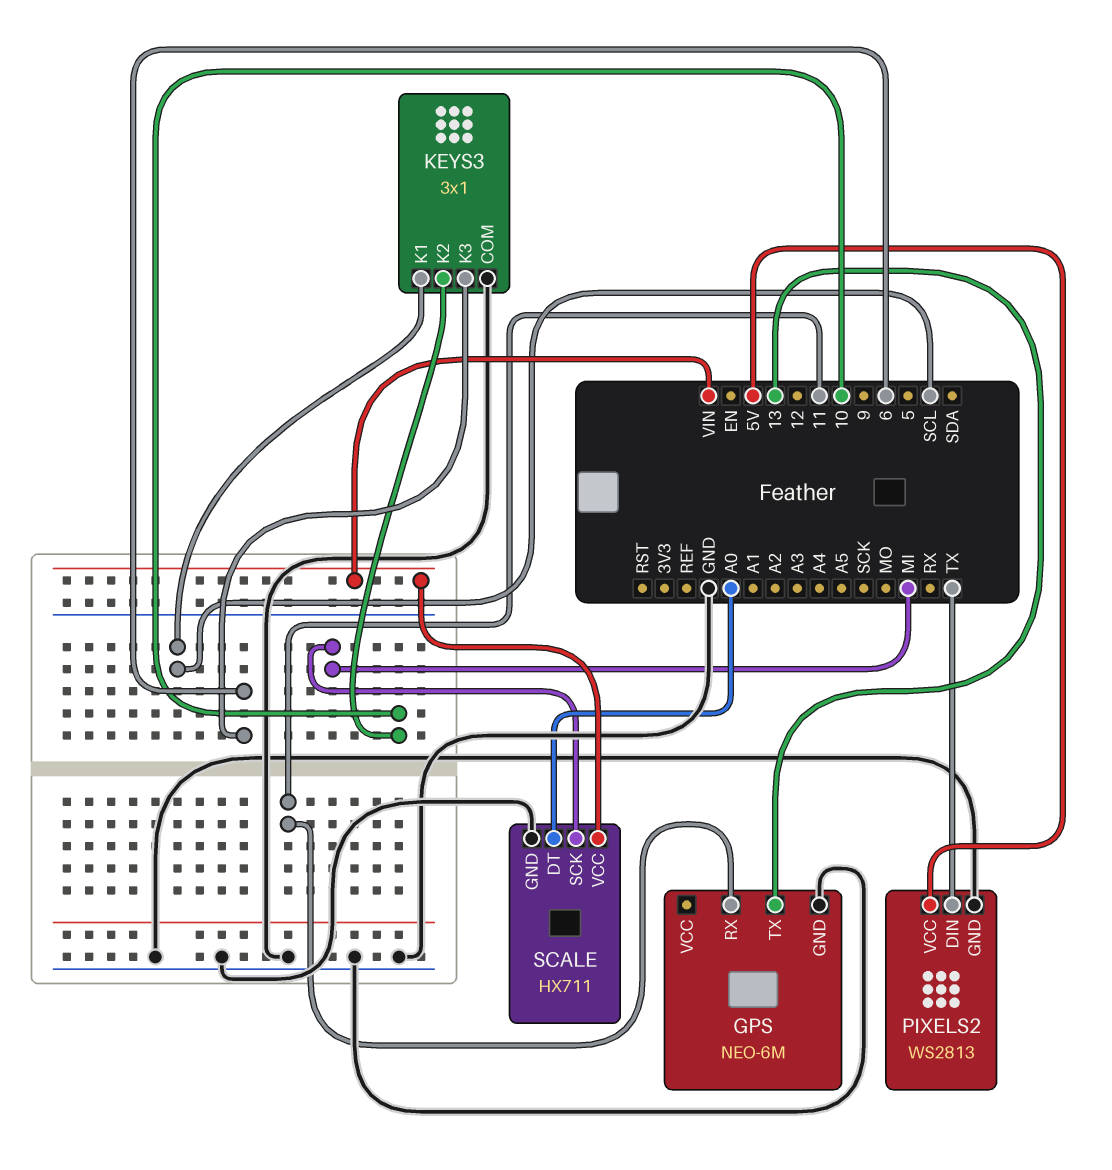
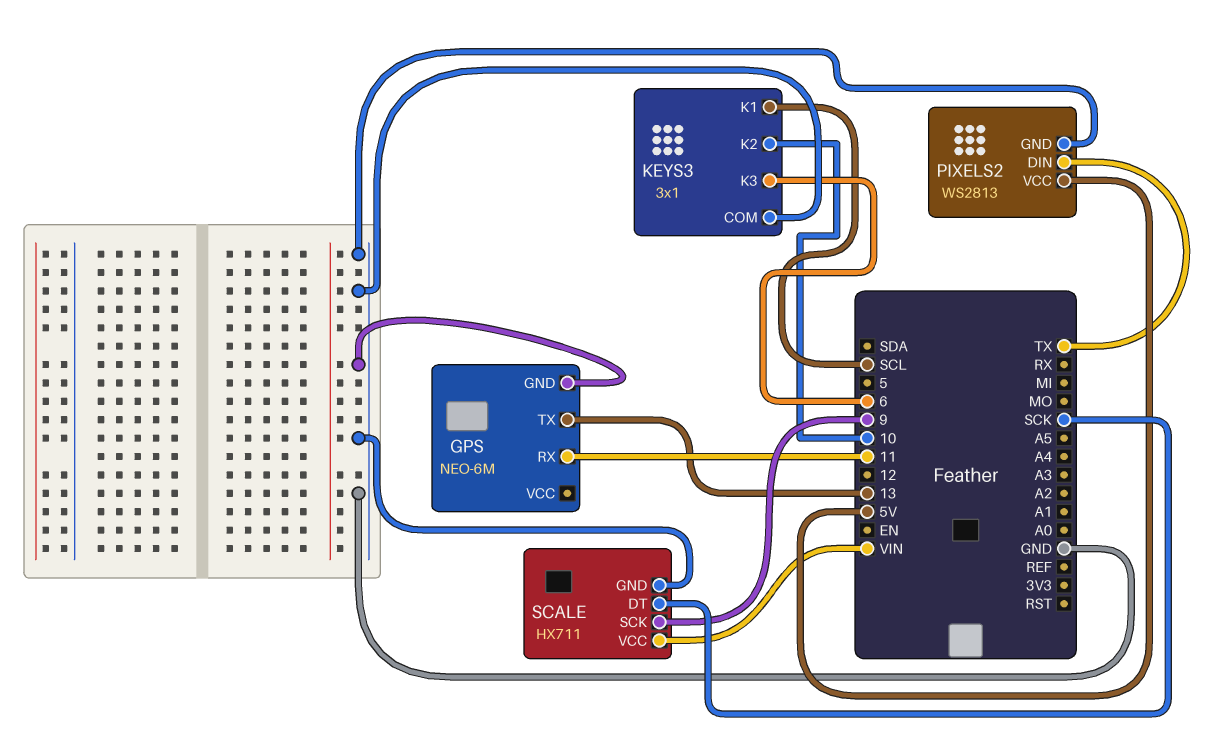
SCALE pin DT: A0 -> SCK
SCALE pin SCK: MI -> 9

